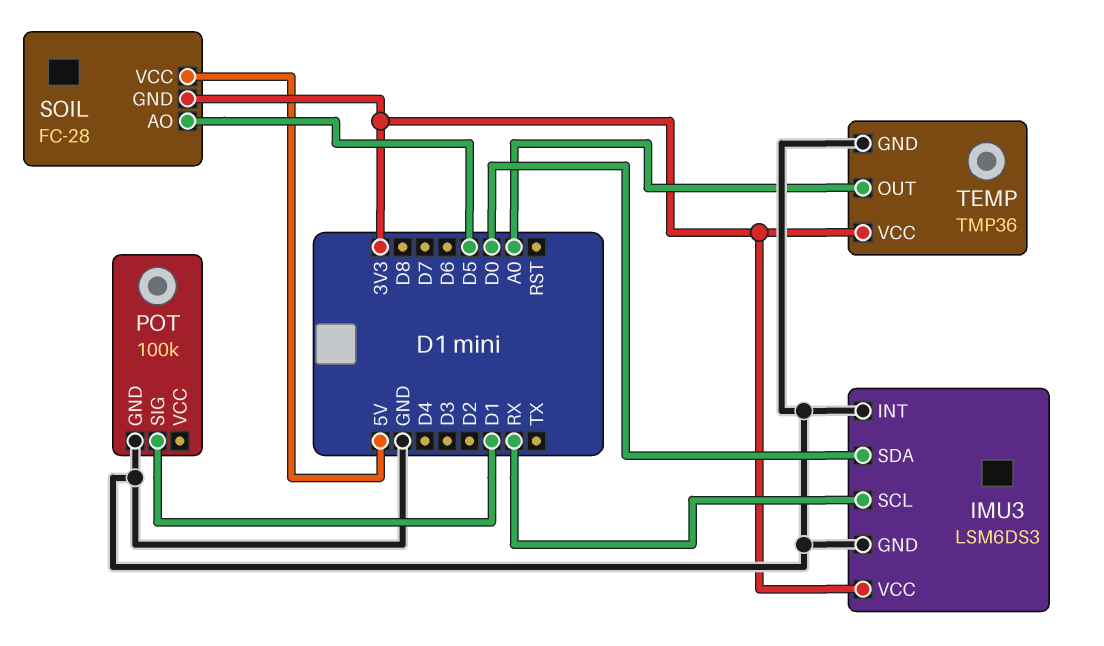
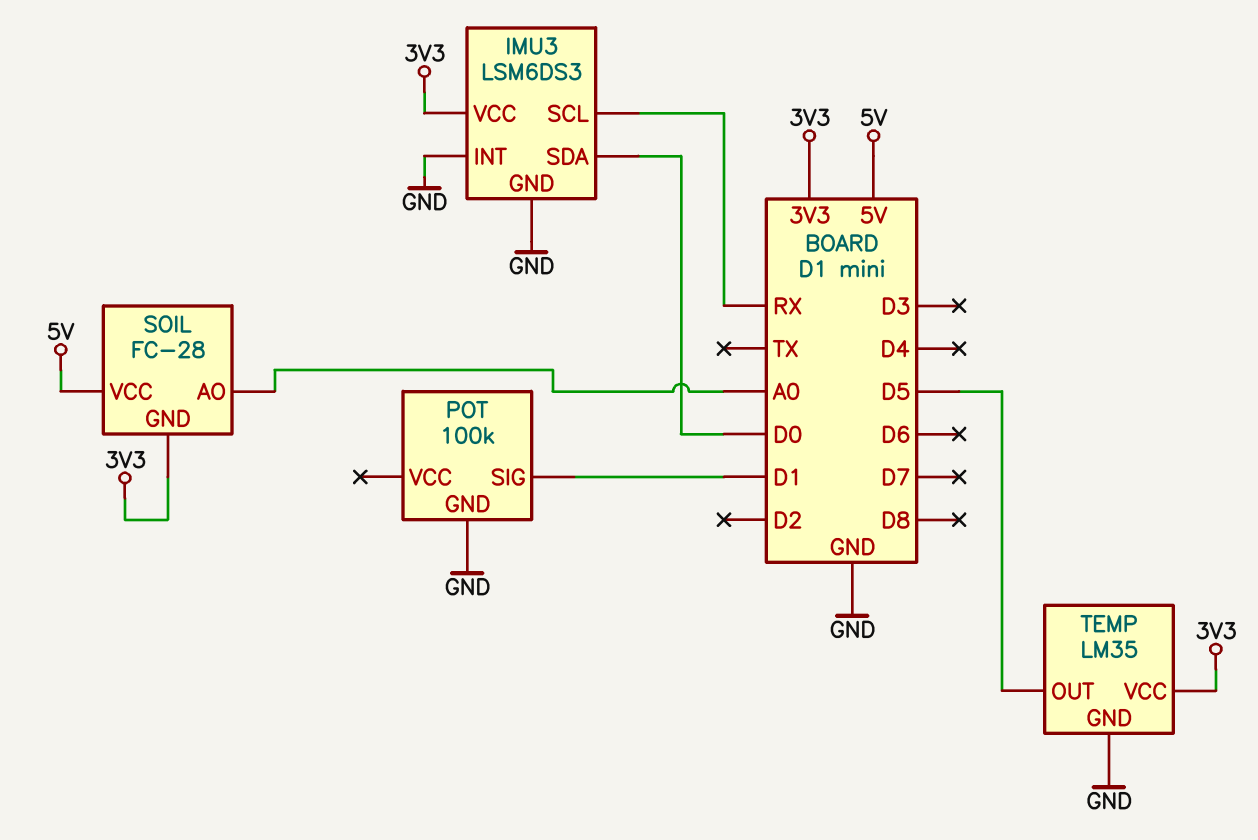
SOIL pin AO: D5 -> A0
TEMP: TMP36 -> LM35
TEMP pin OUT: A0 -> D5

